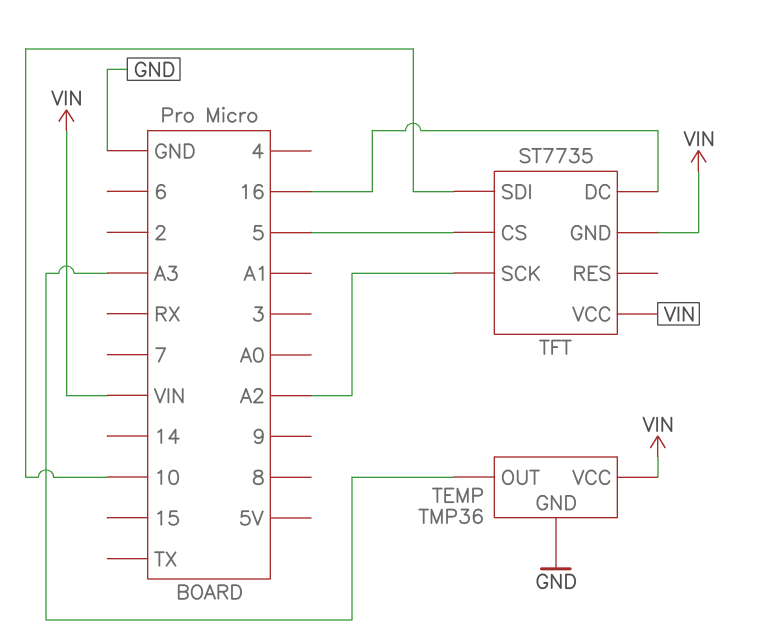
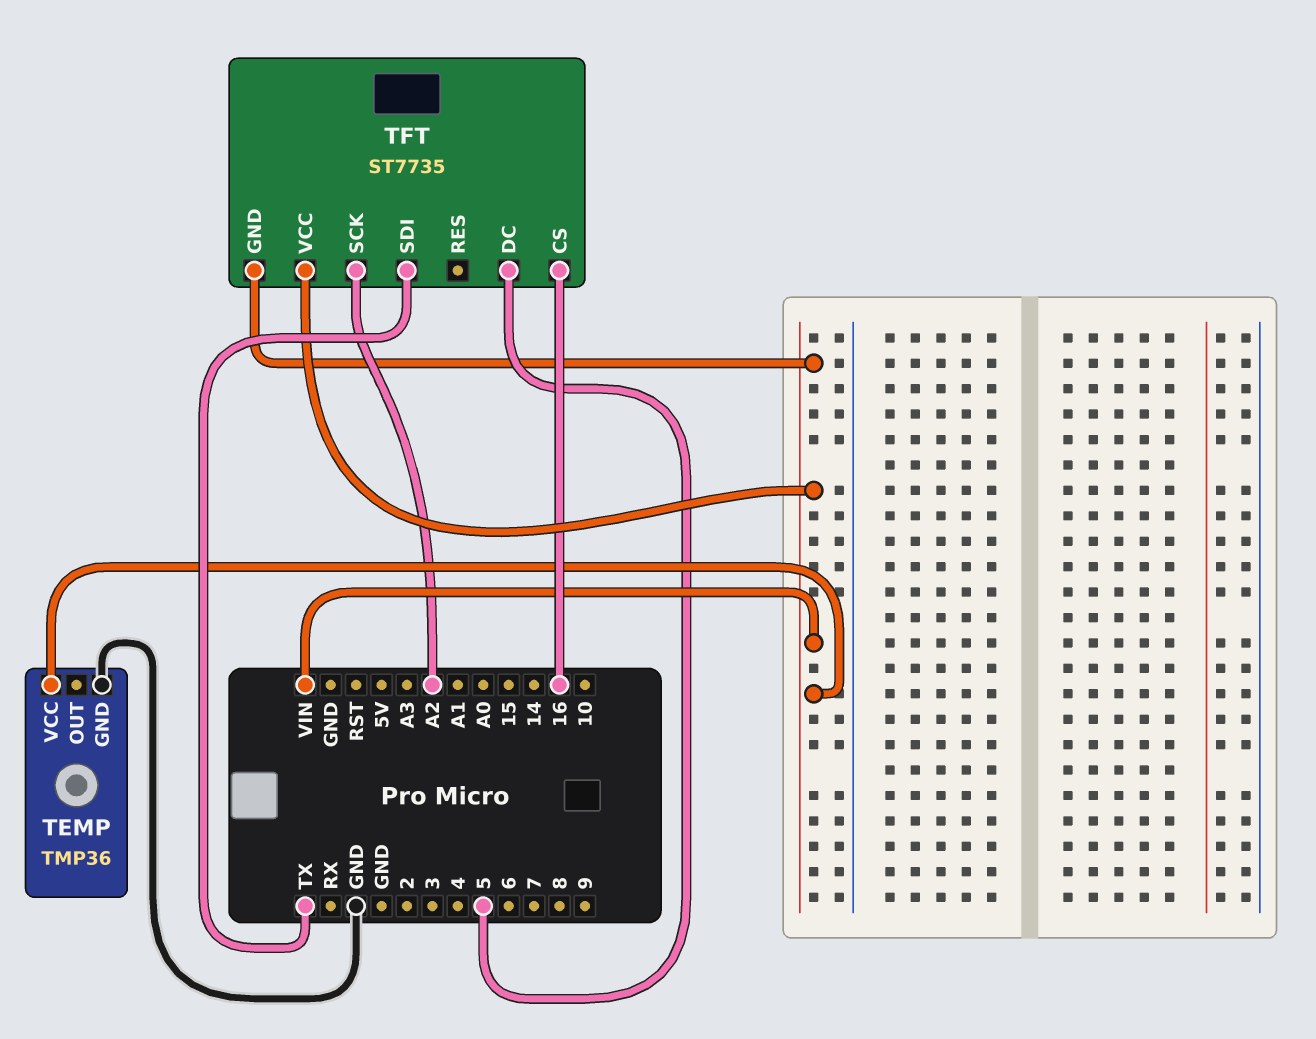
TEMP pin OUT: A3 -> none
TFT pin CS: 5 -> 16
TFT pin DC: 16 -> 5
TFT pin SDI: 10 -> TX

